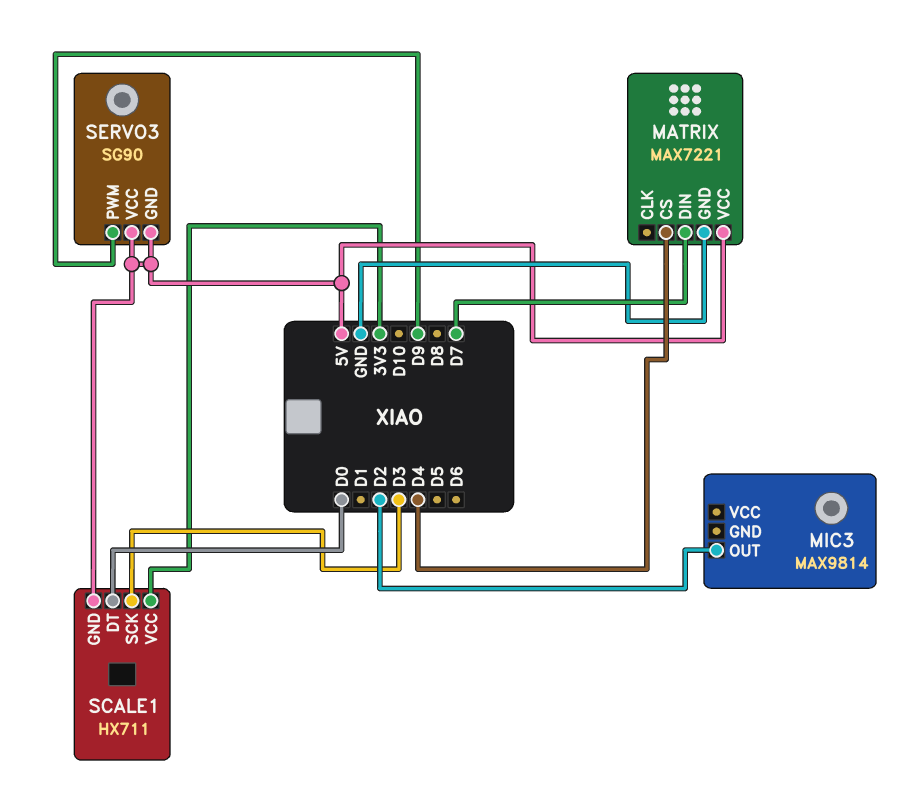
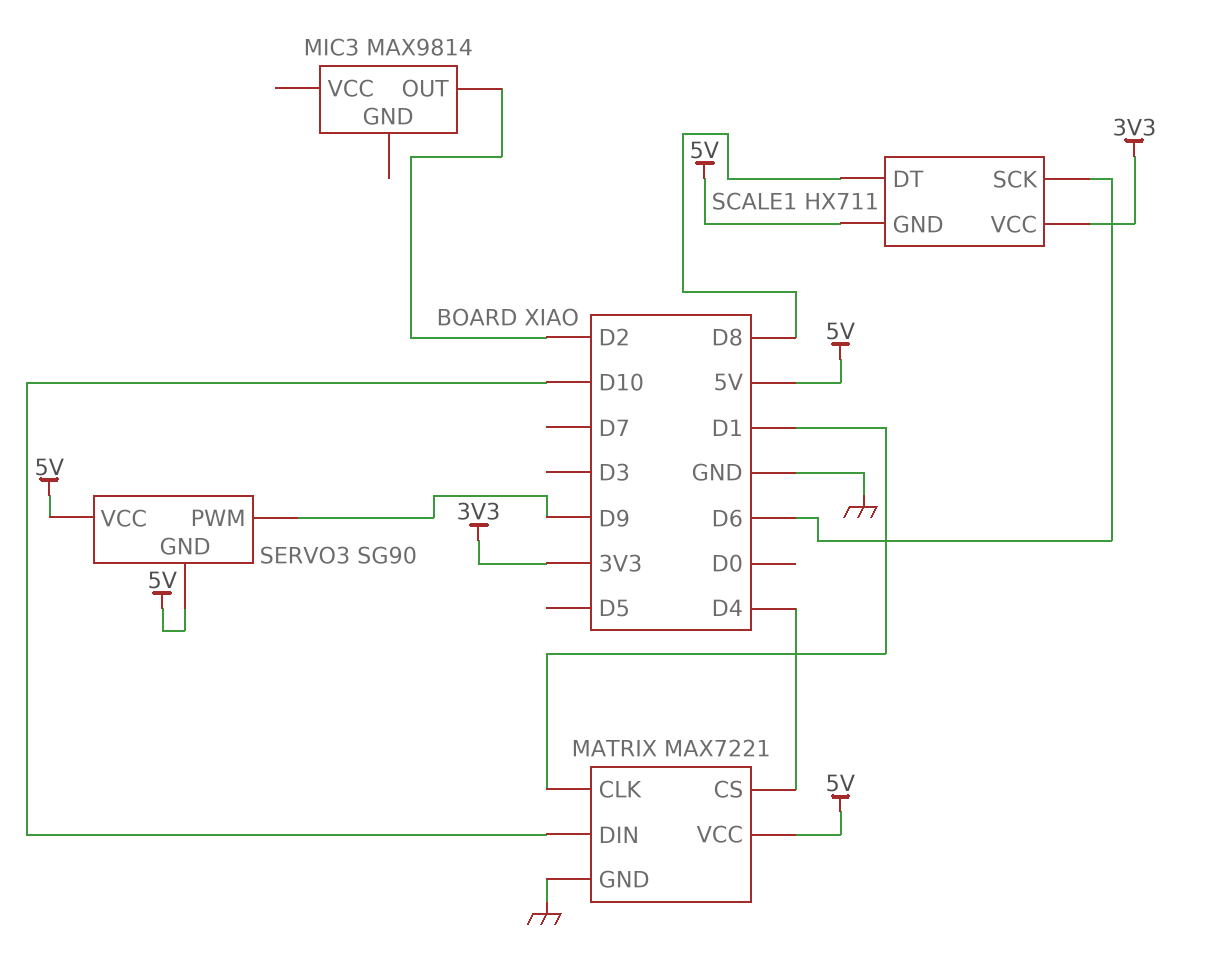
MATRIX pin CLK: none -> D1
MATRIX pin DIN: D7 -> D10
SCALE1 pin DT: D0 -> D8
SCALE1 pin SCK: D3 -> D6

